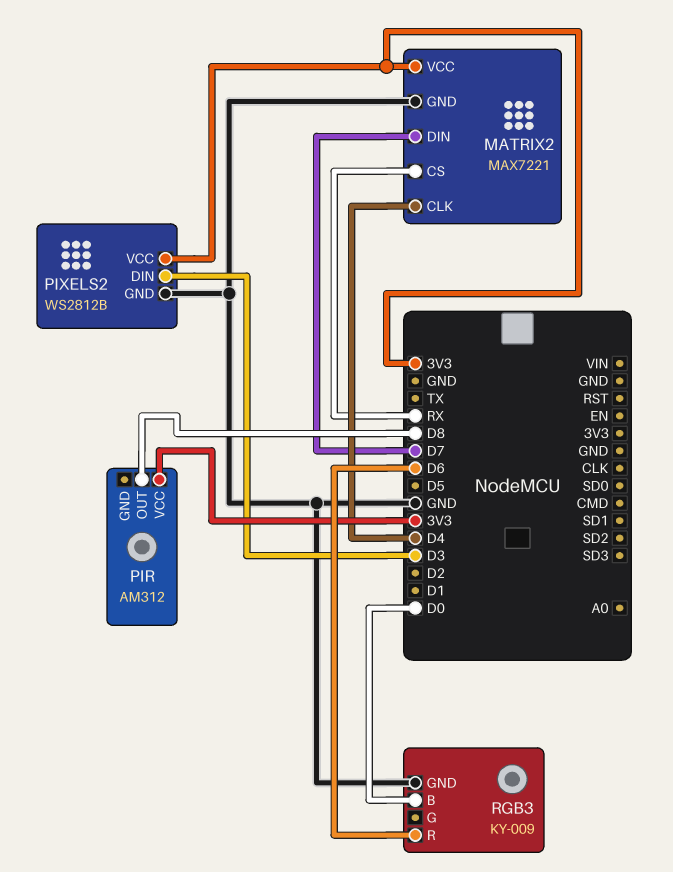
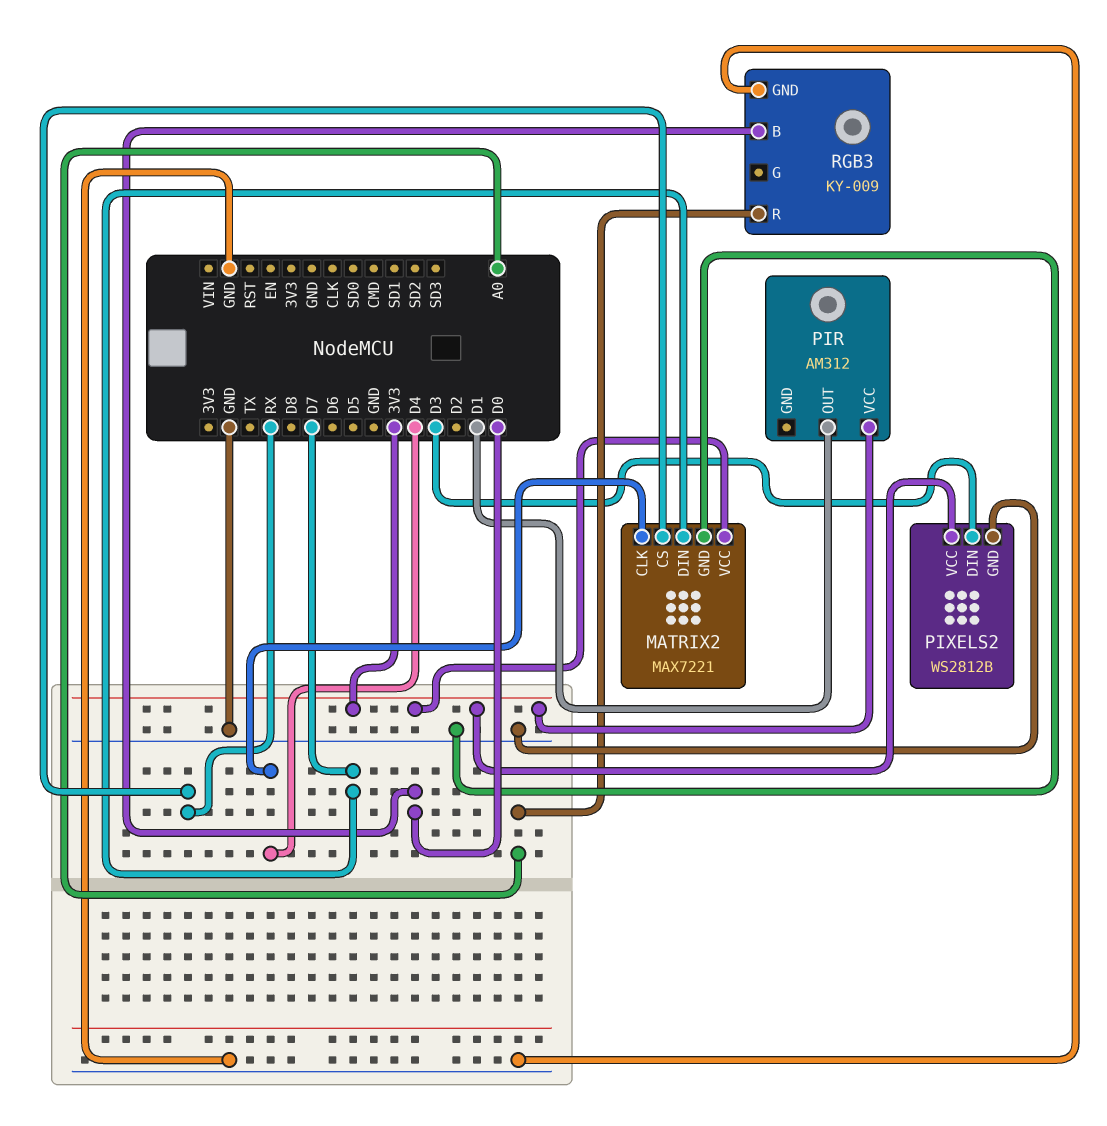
PIR pin OUT: D8 -> D1
RGB3 pin R: D6 -> A0

